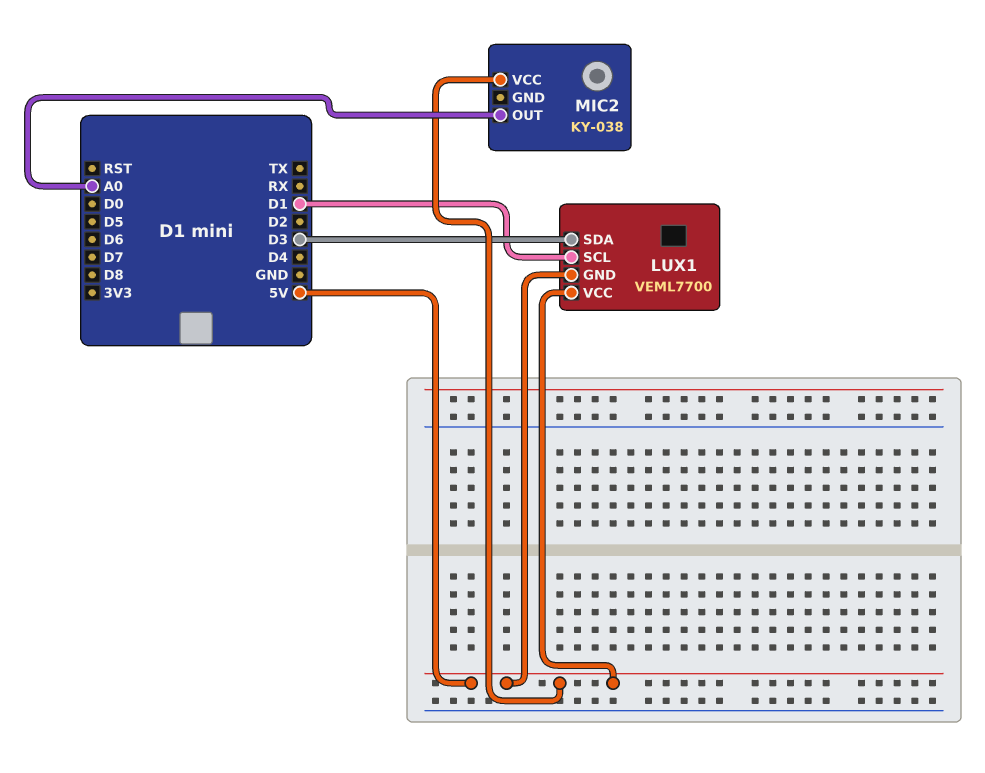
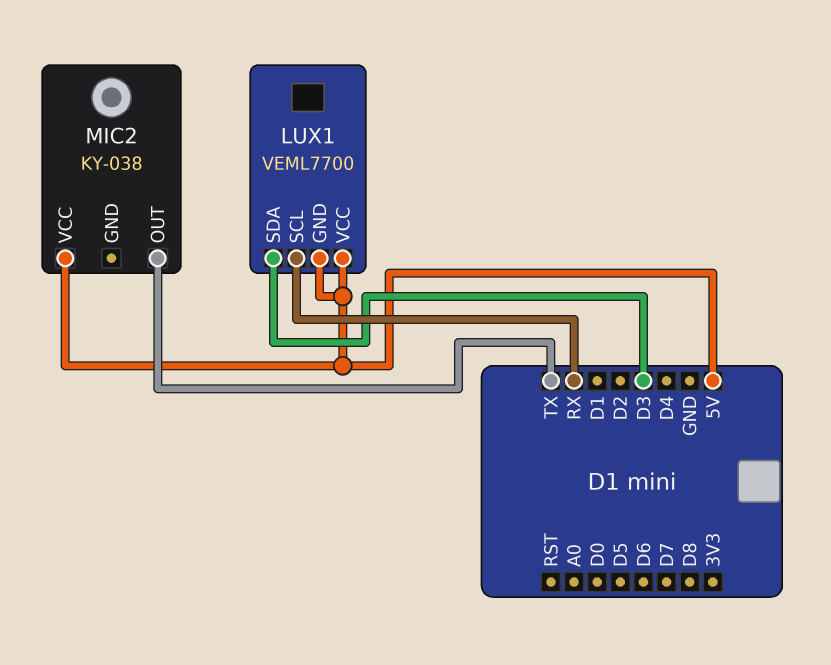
LUX1 pin SCL: D1 -> RX
MIC2 pin OUT: A0 -> TX

